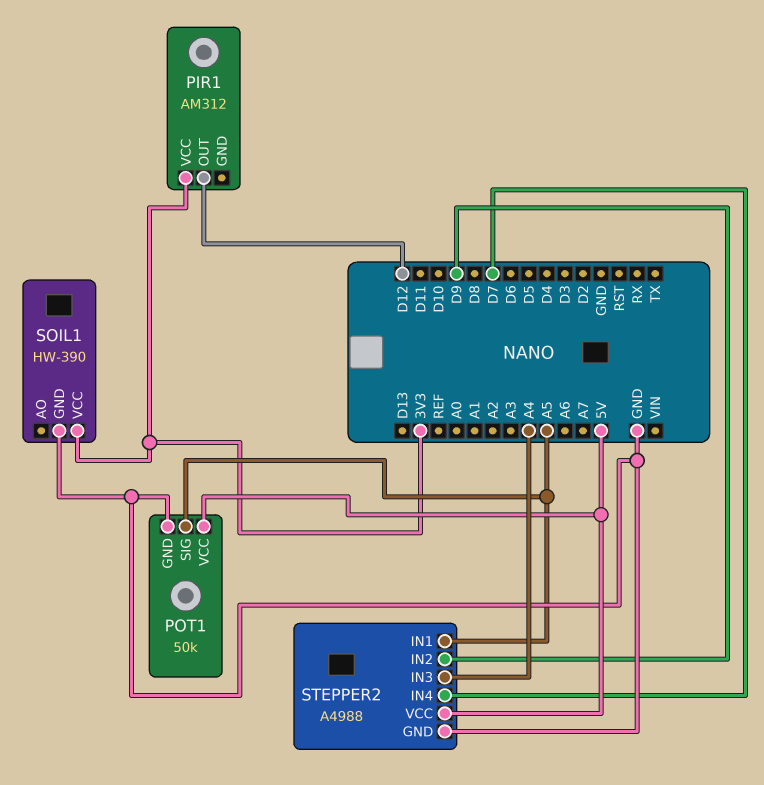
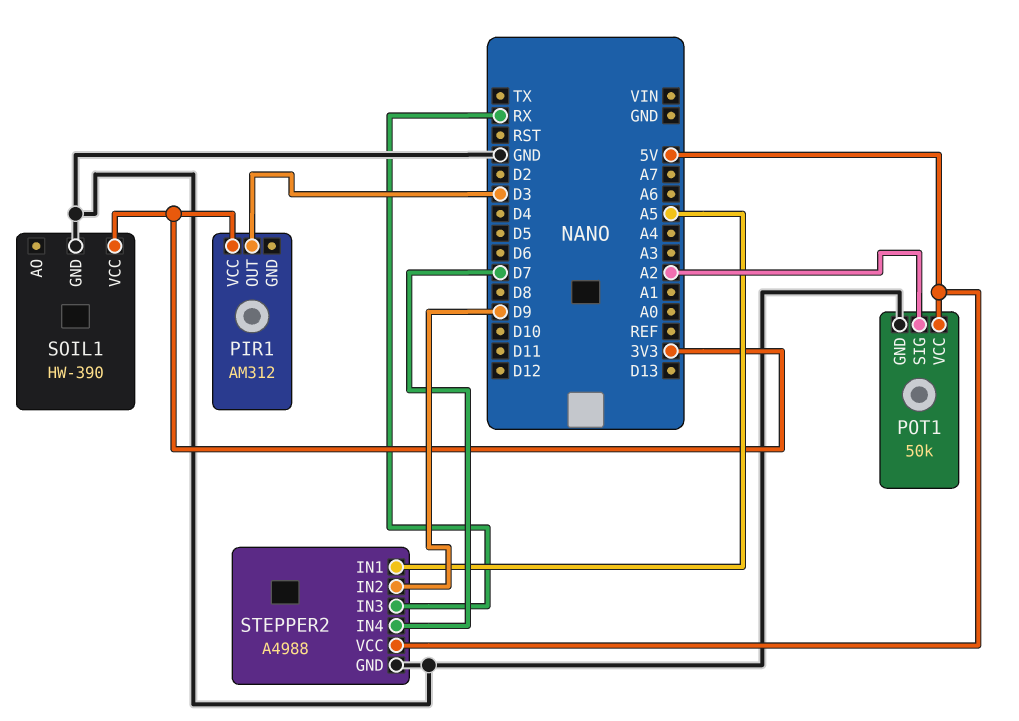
PIR1 pin OUT: D12 -> D3
POT1 pin SIG: A5 -> A2
STEPPER2 pin IN3: A4 -> RX

